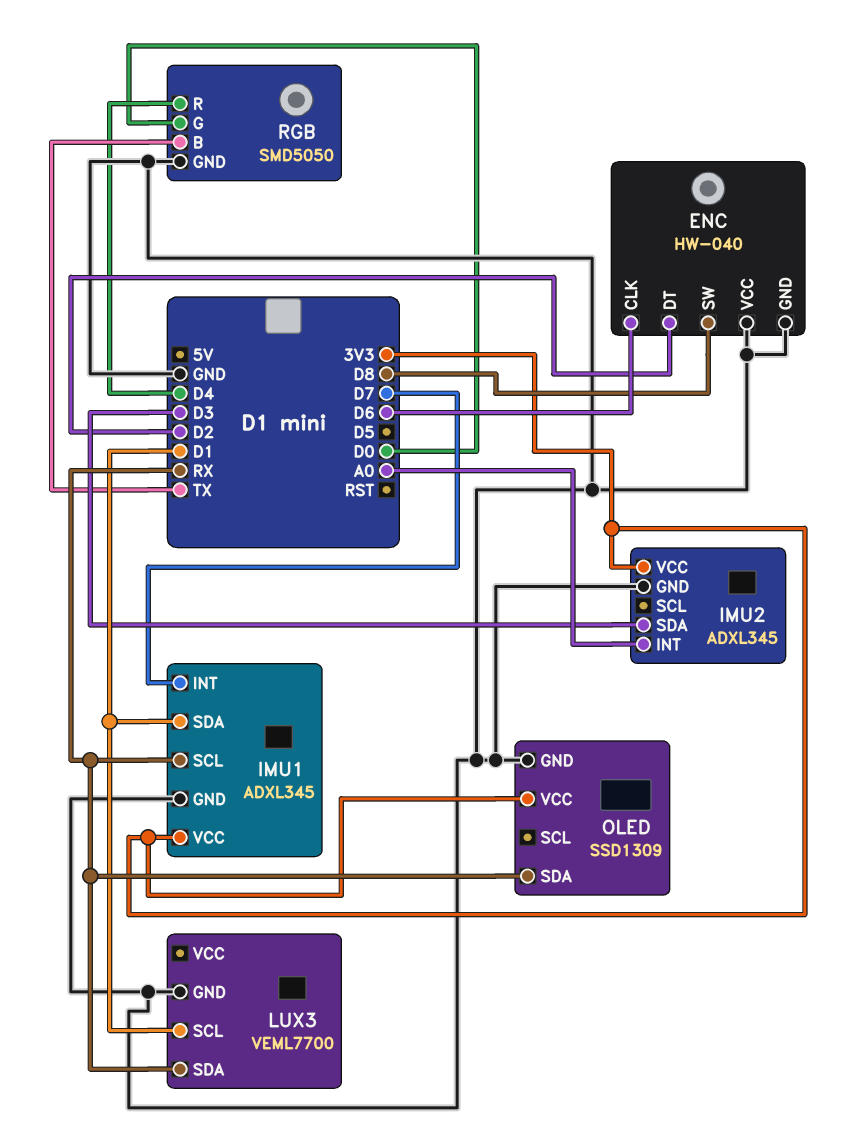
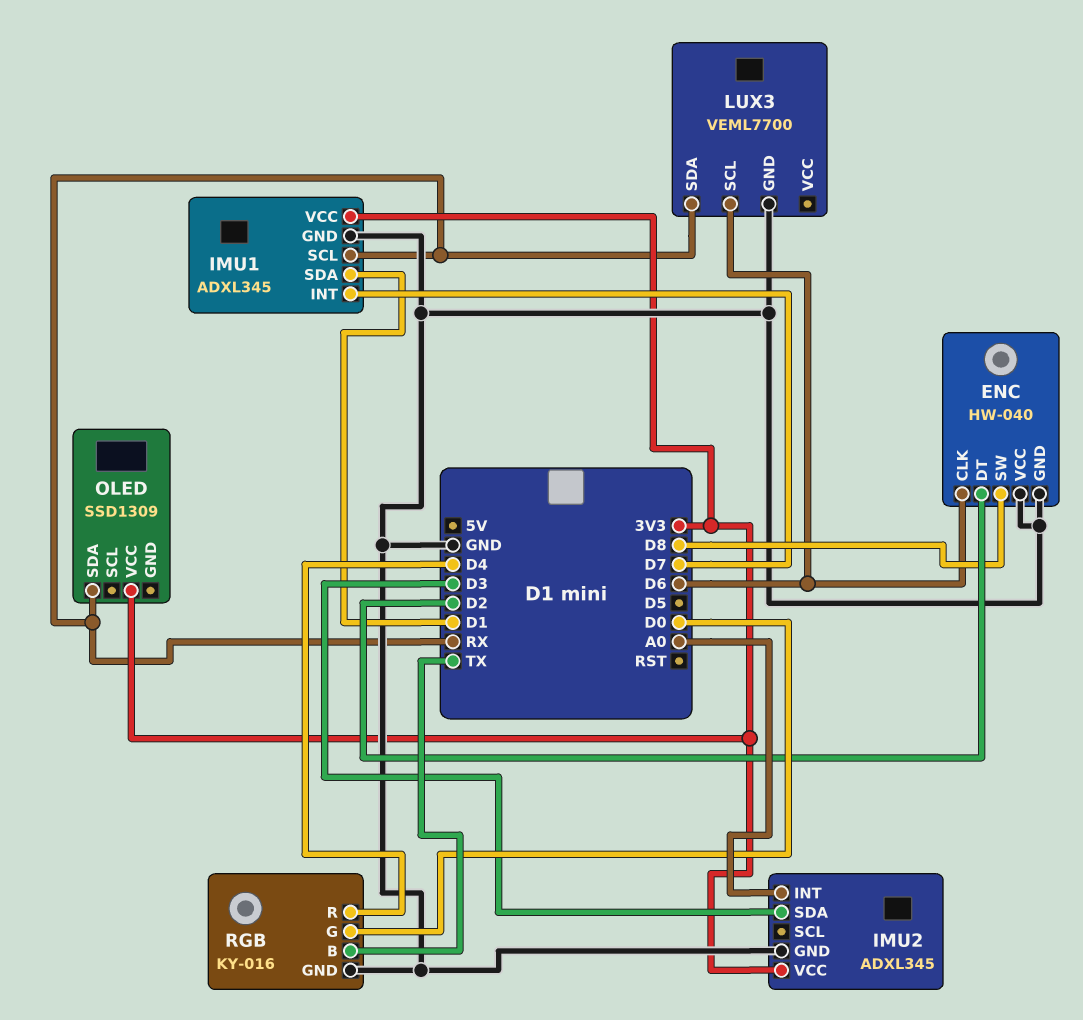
LUX3 pin SCL: D1 -> D6
OLED pin GND: GND -> none
RGB: SMD5050 -> KY-016

